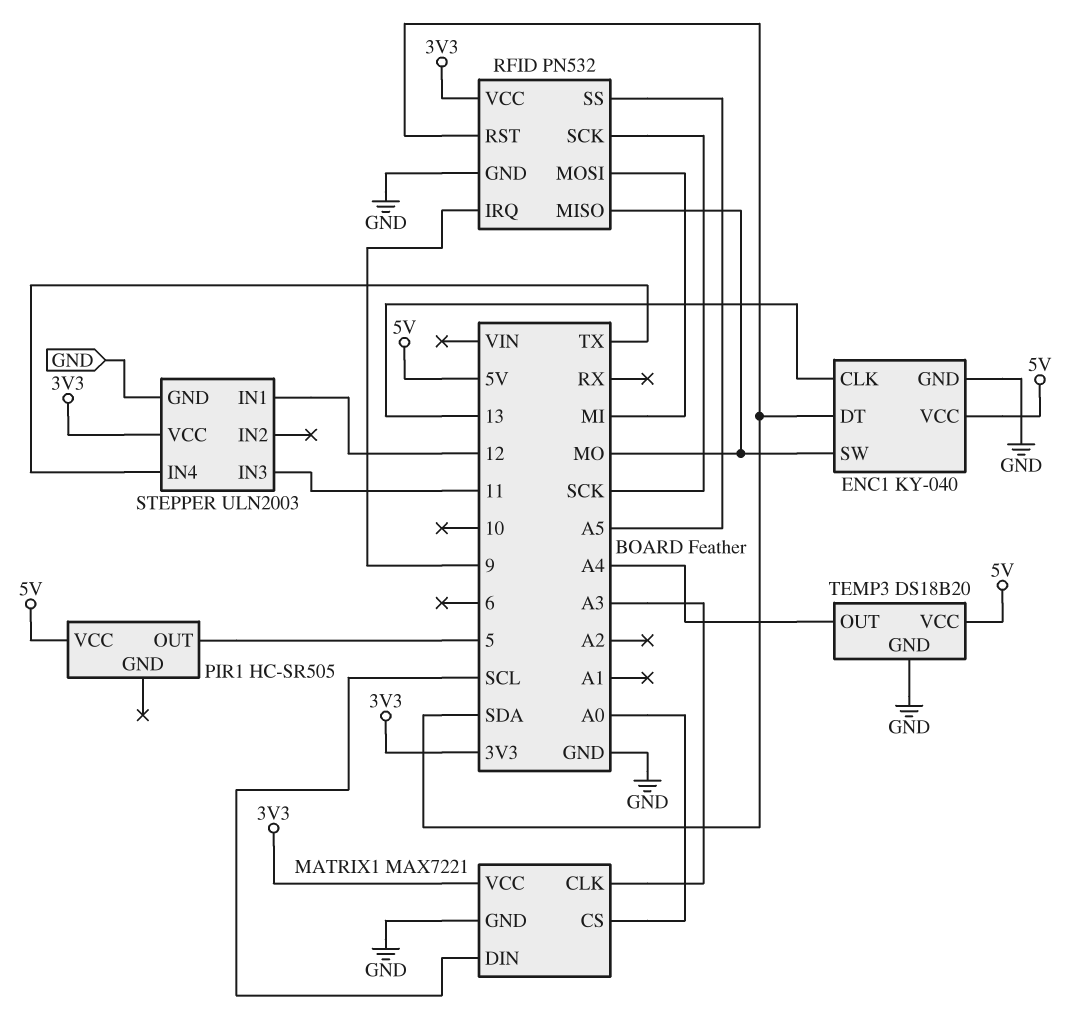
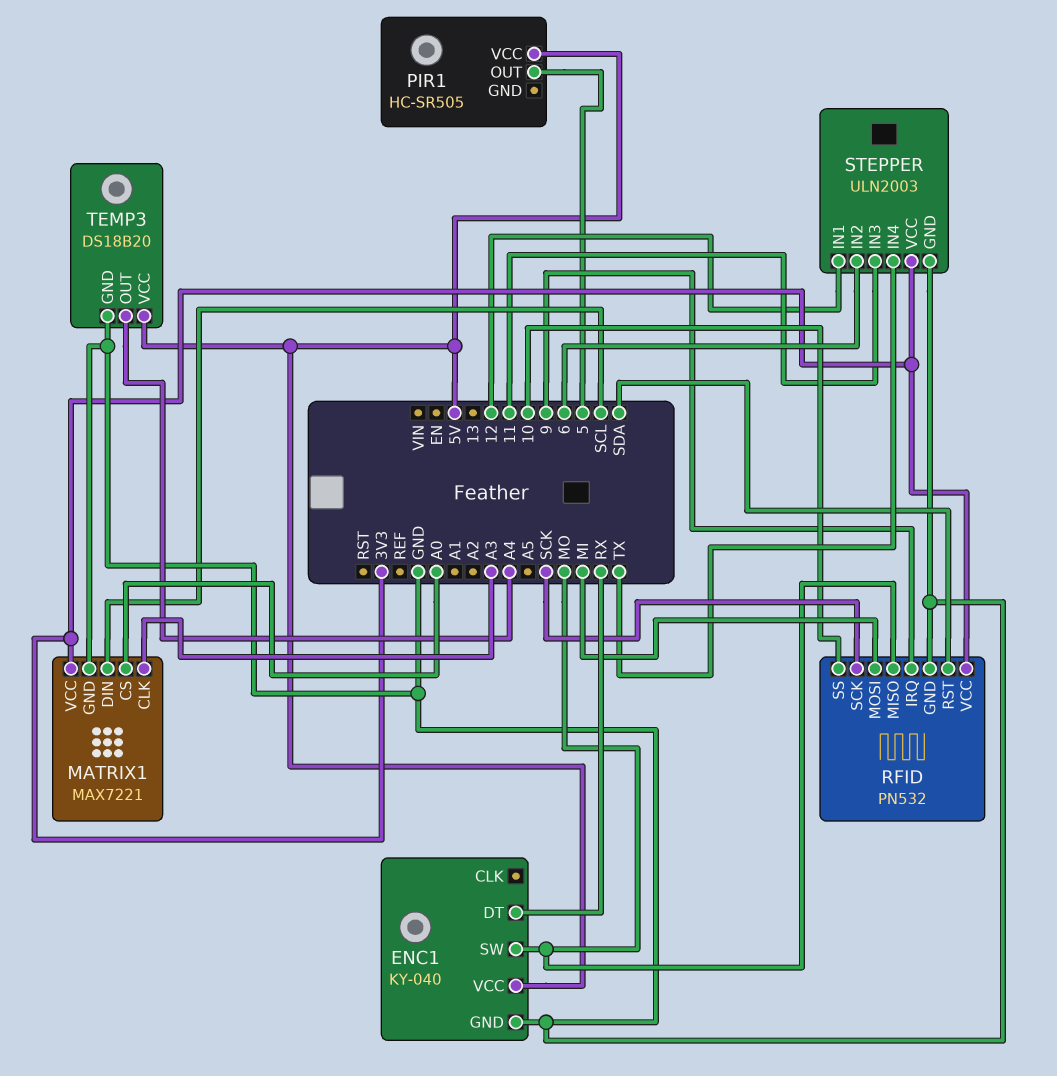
ENC1 pin CLK: 13 -> none
ENC1 pin DT: SDA -> RX
RFID pin SS: A5 -> 10
STEPPER pin IN2: none -> 6

